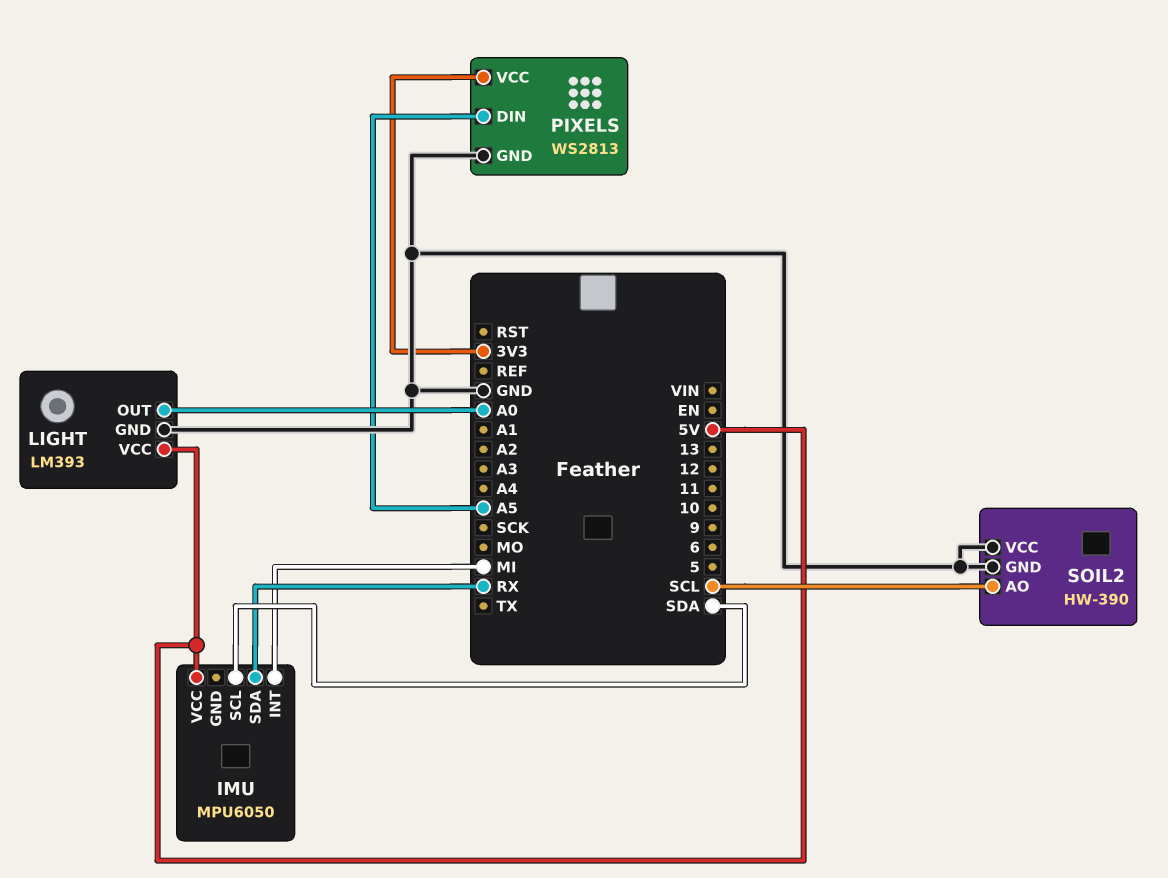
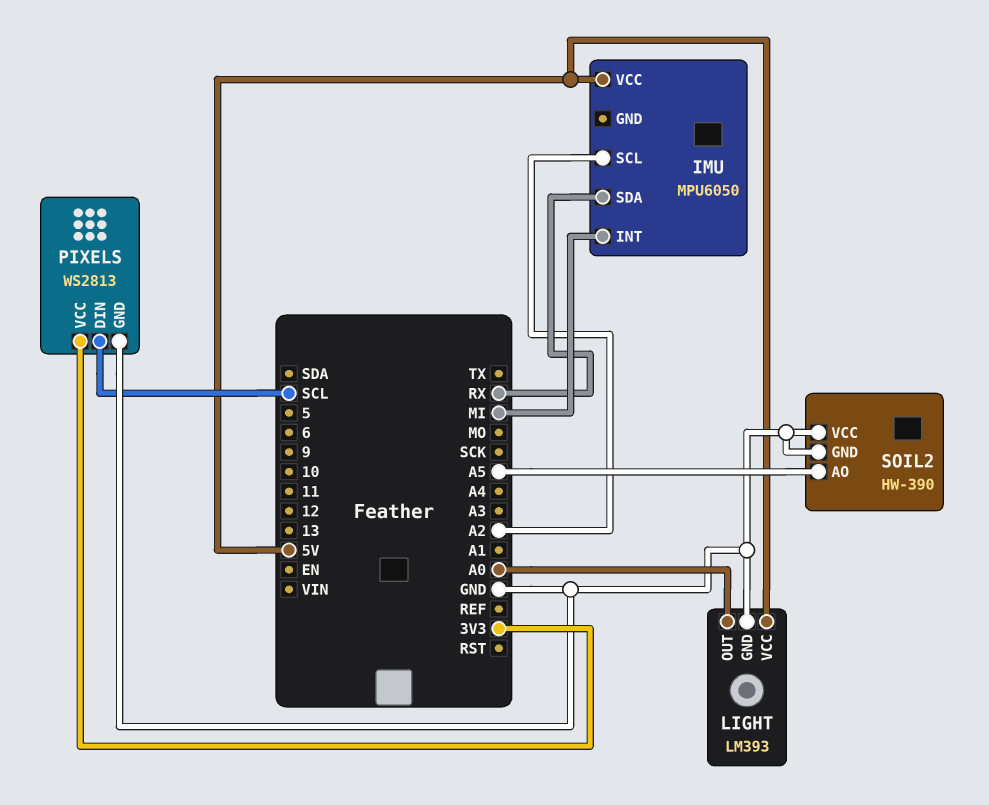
IMU pin SCL: SDA -> A2
PIXELS pin DIN: A5 -> SCL
SOIL2 pin AO: SCL -> A5

